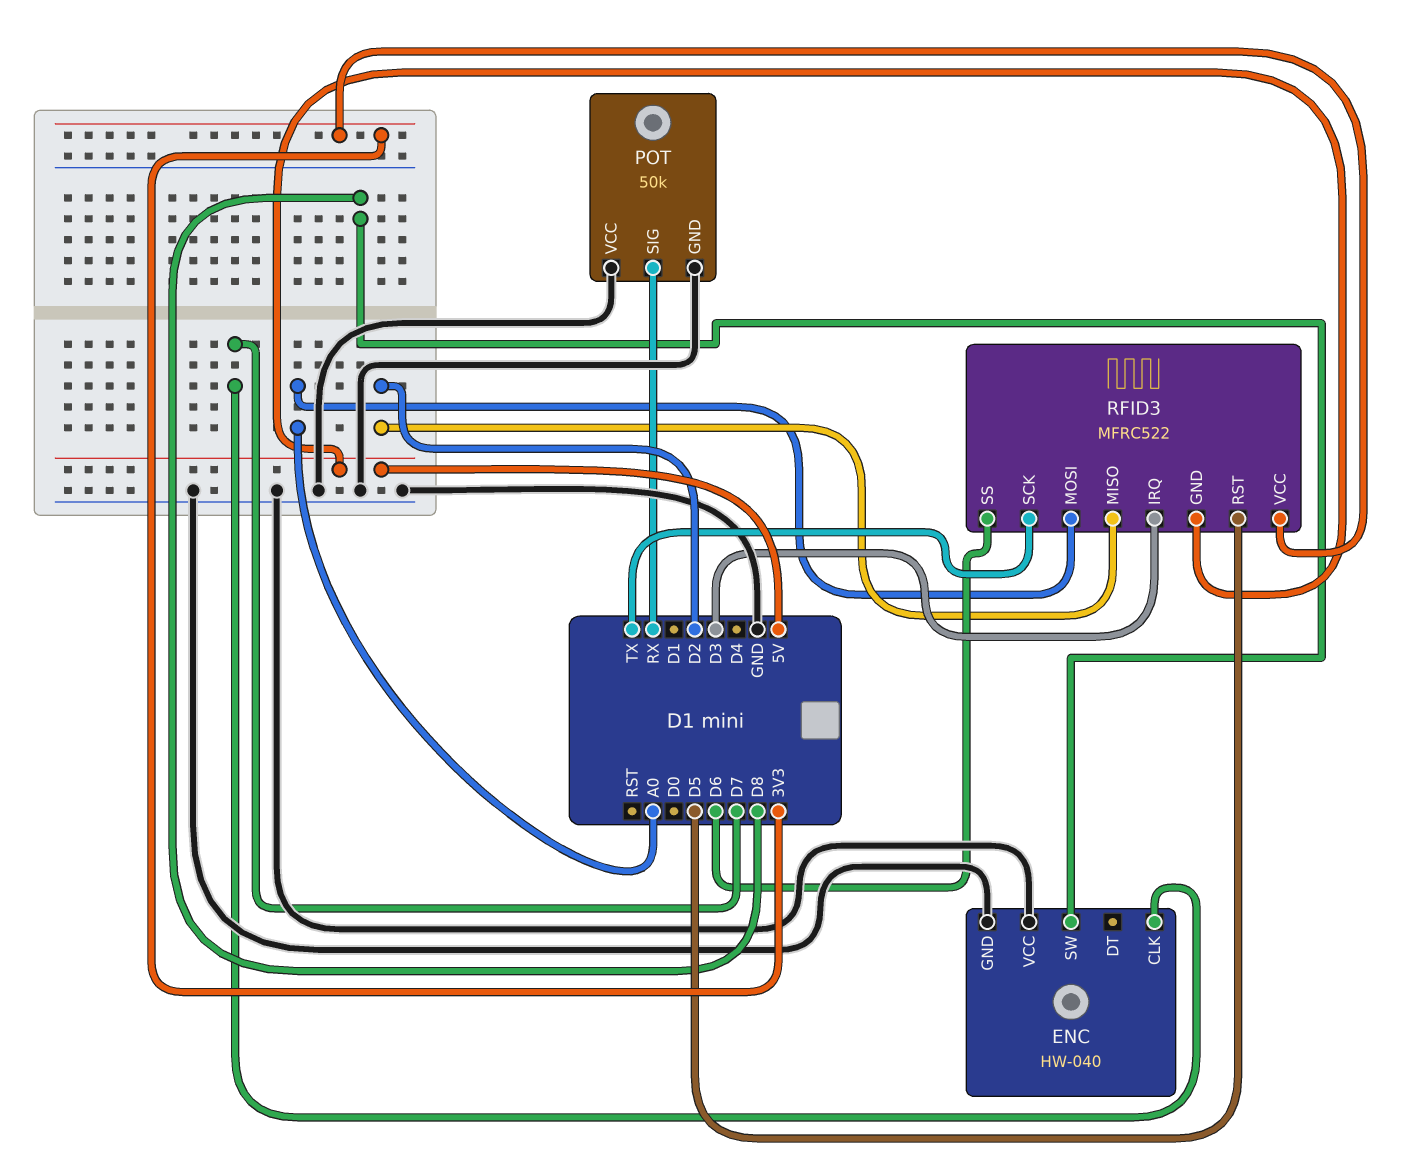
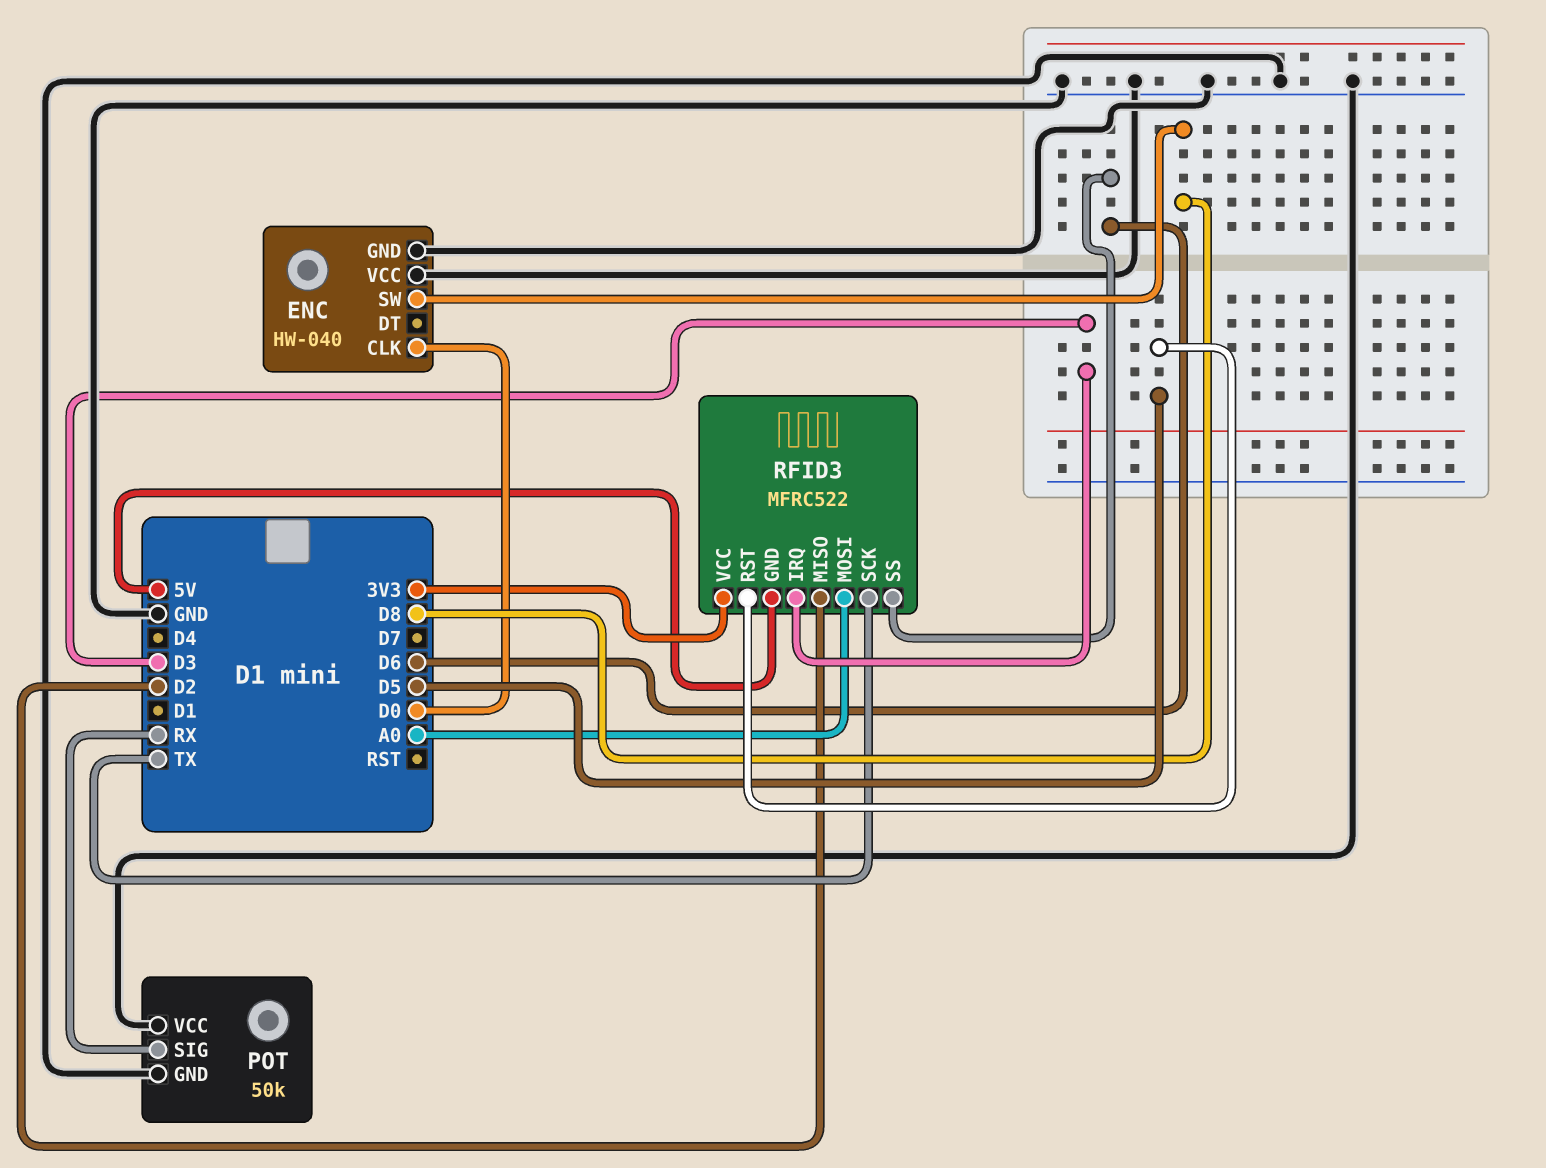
ENC pin CLK: D7 -> D0

